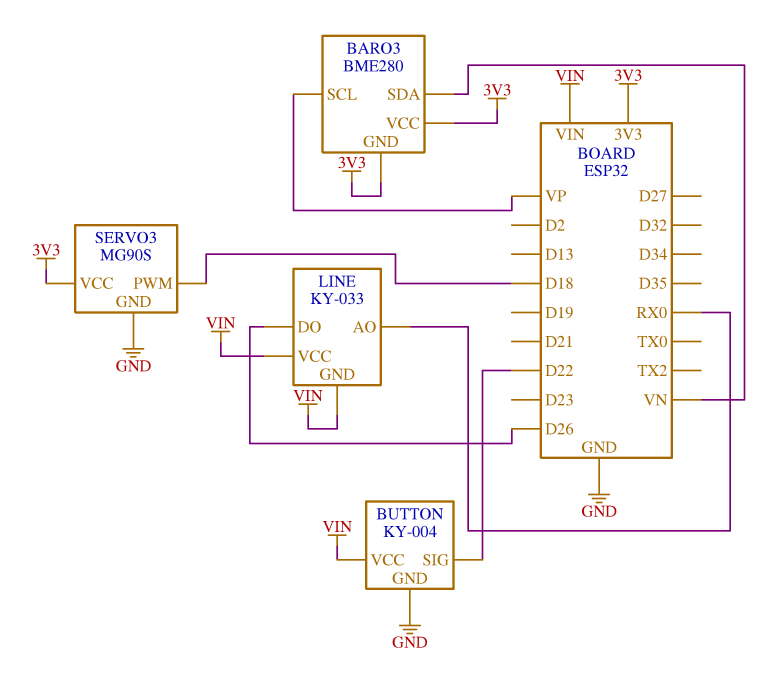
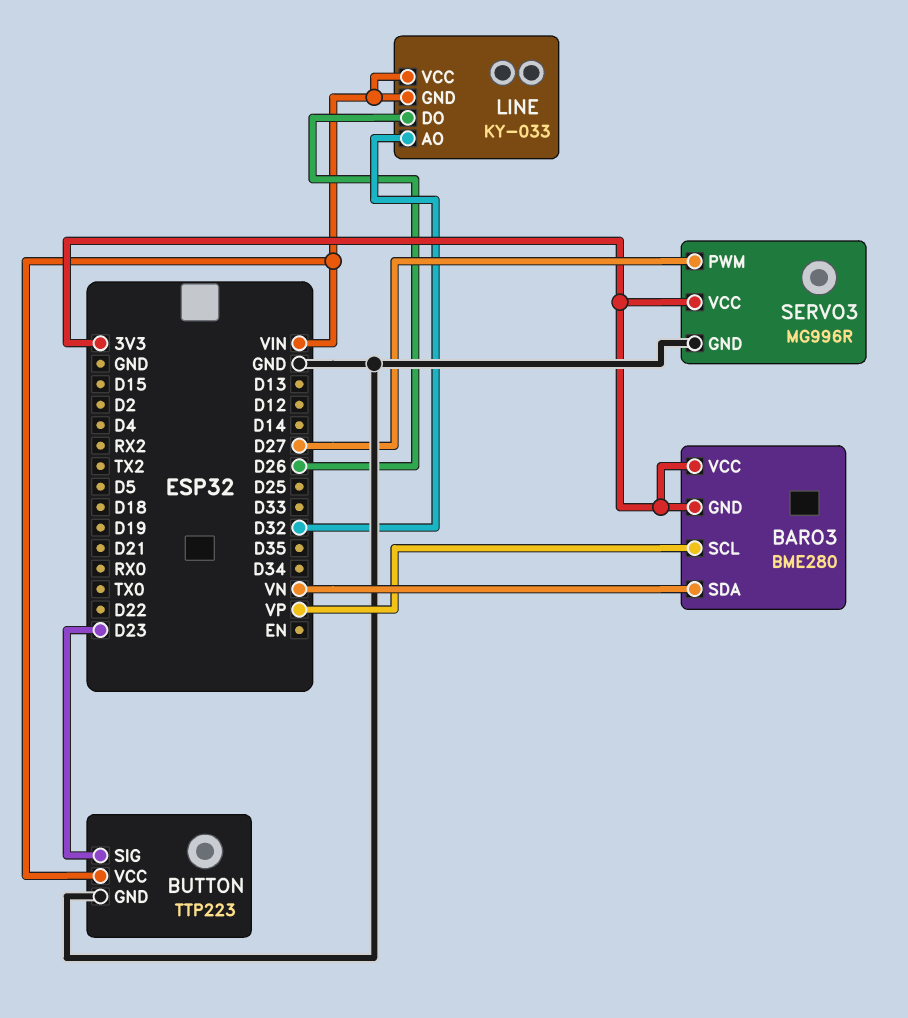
BUTTON: KY-004 -> TTP223
BUTTON pin SIG: D22 -> D23
LINE pin AO: RX0 -> D32
SERVO3: MG90S -> MG996R
SERVO3 pin PWM: D18 -> D27

